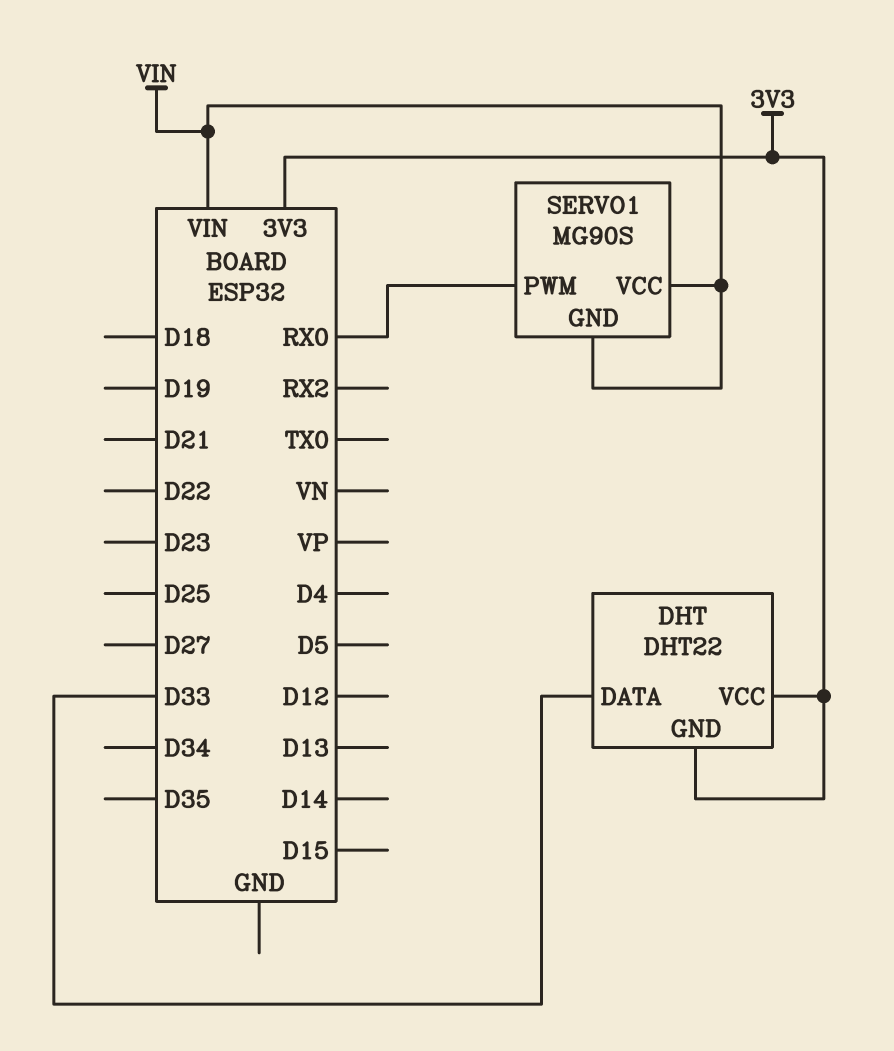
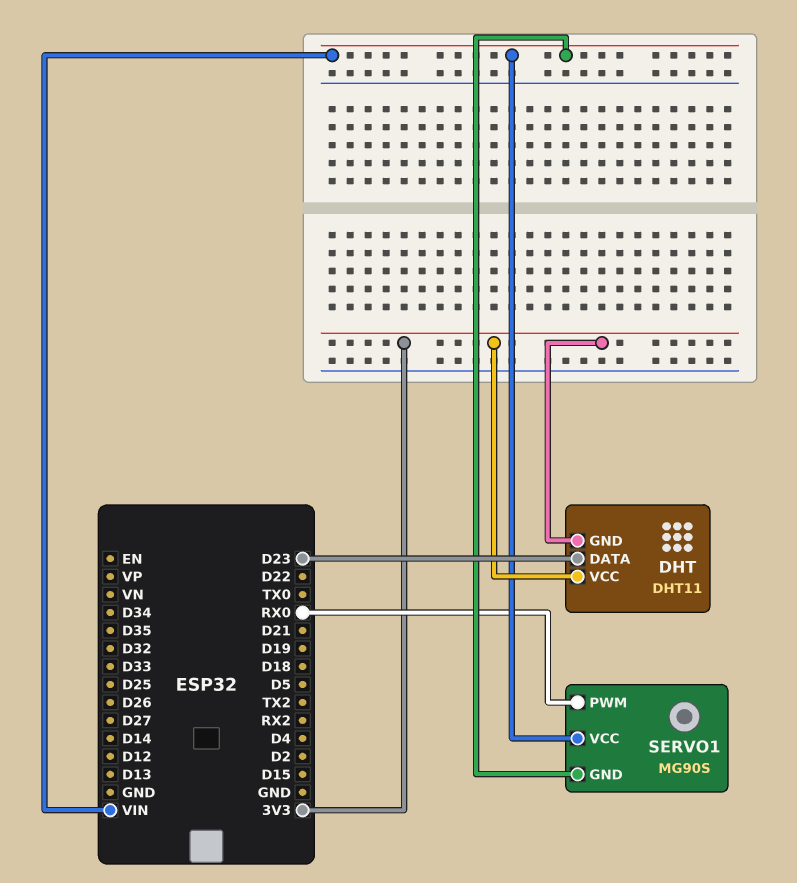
DHT: DHT22 -> DHT11
DHT pin DATA: D33 -> D23

